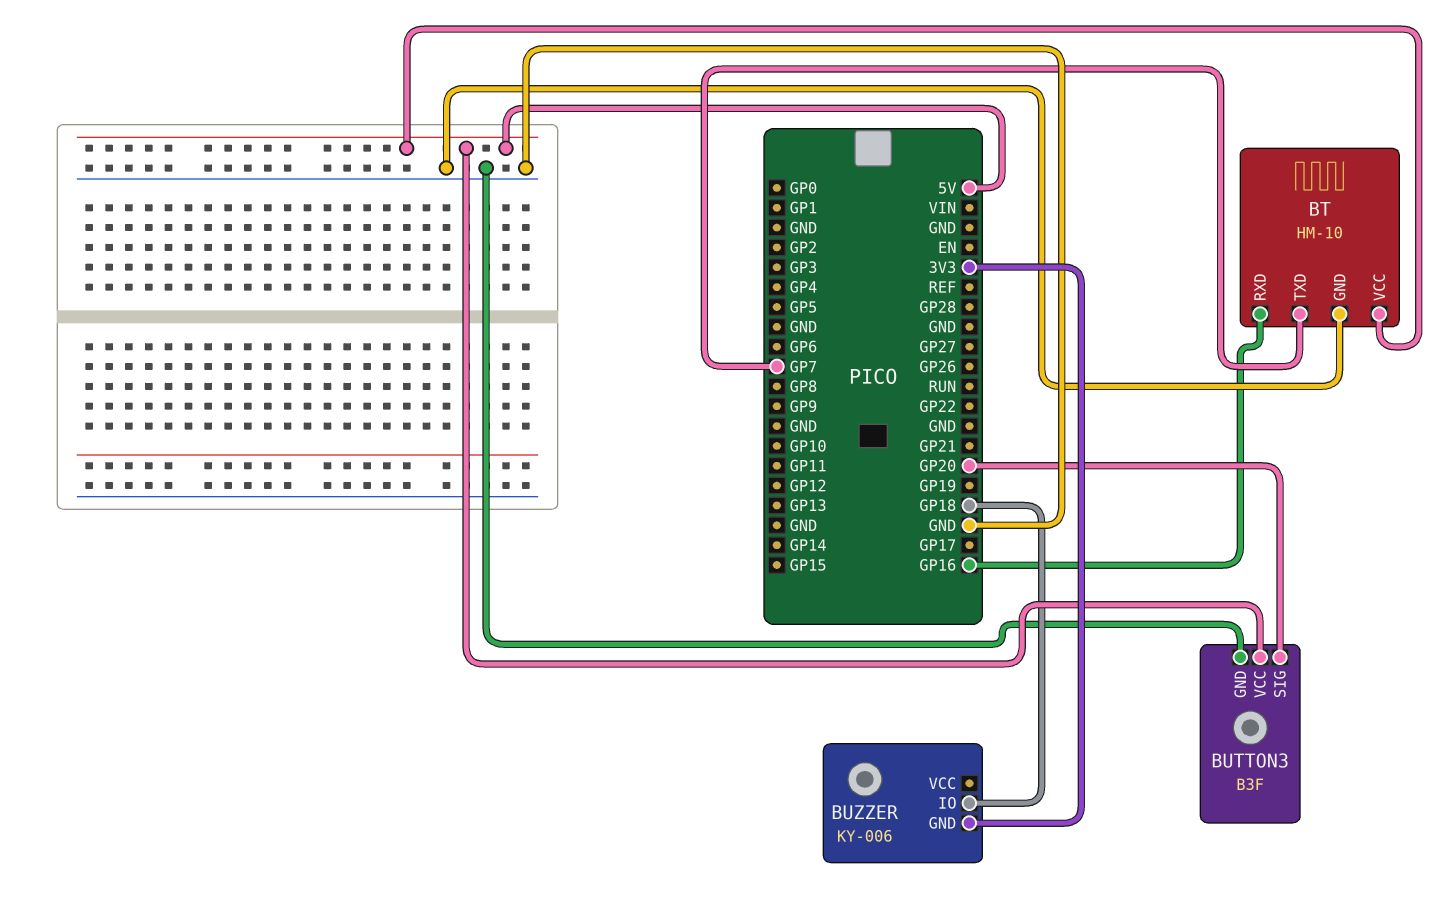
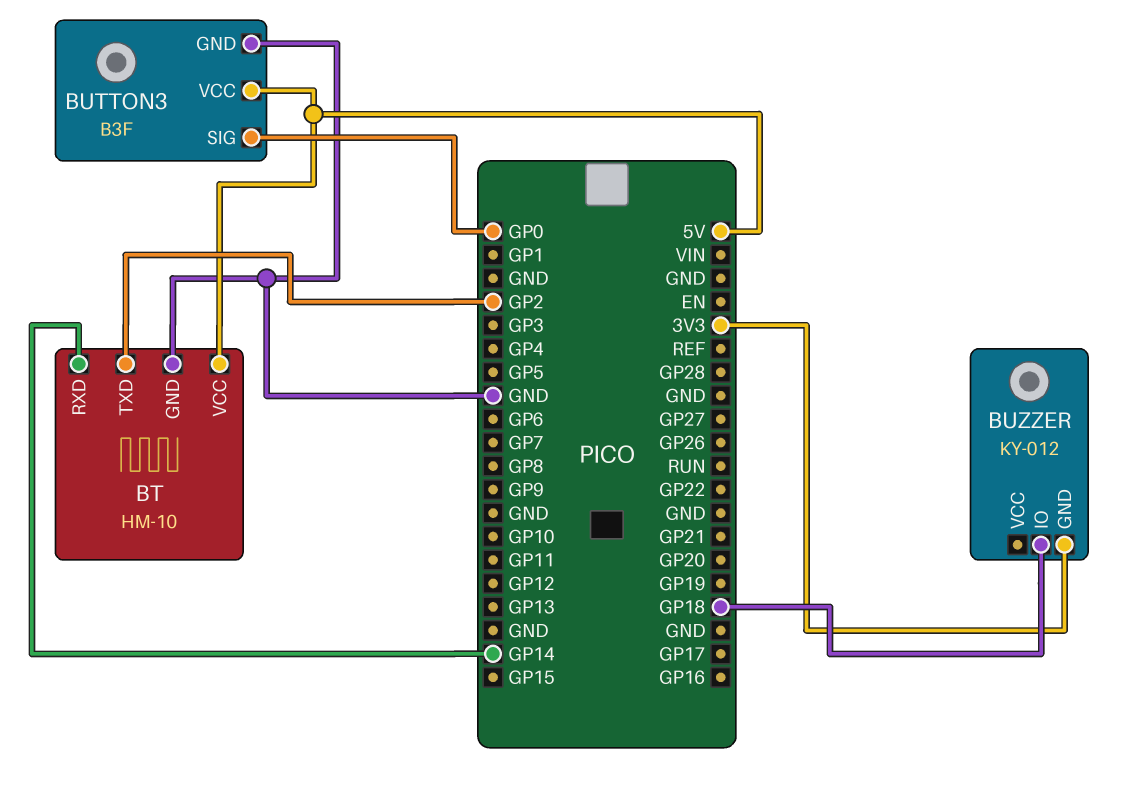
BT pin RXD: GP16 -> GP14
BT pin TXD: GP7 -> GP2
BUTTON3 pin SIG: GP20 -> GP0
BUZZER: KY-006 -> KY-012

